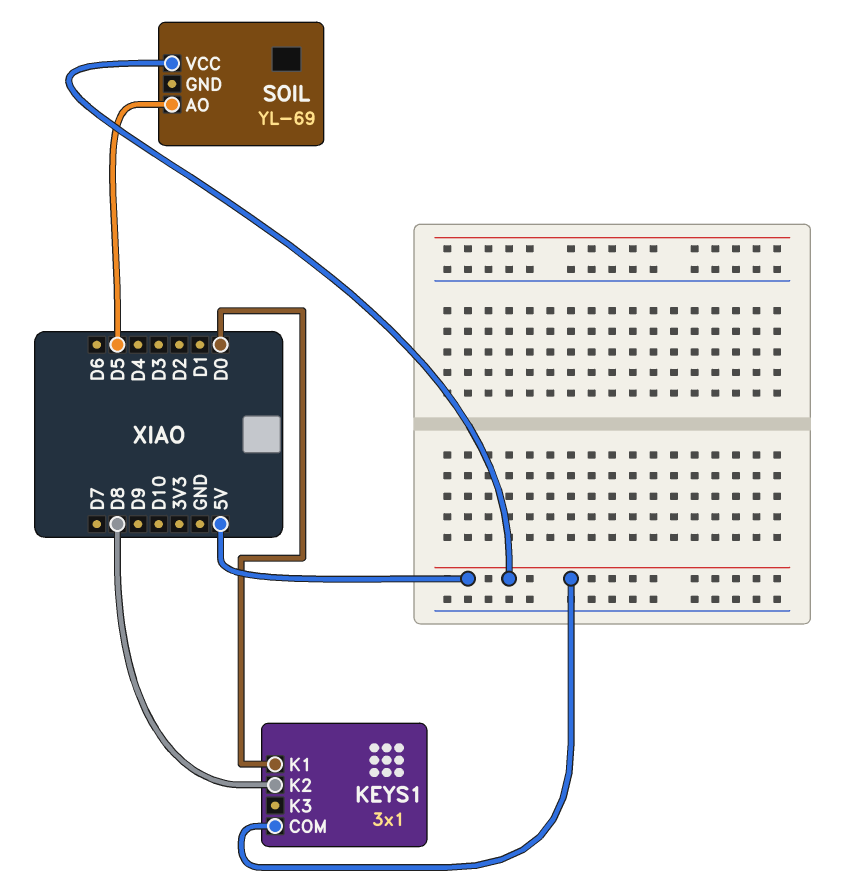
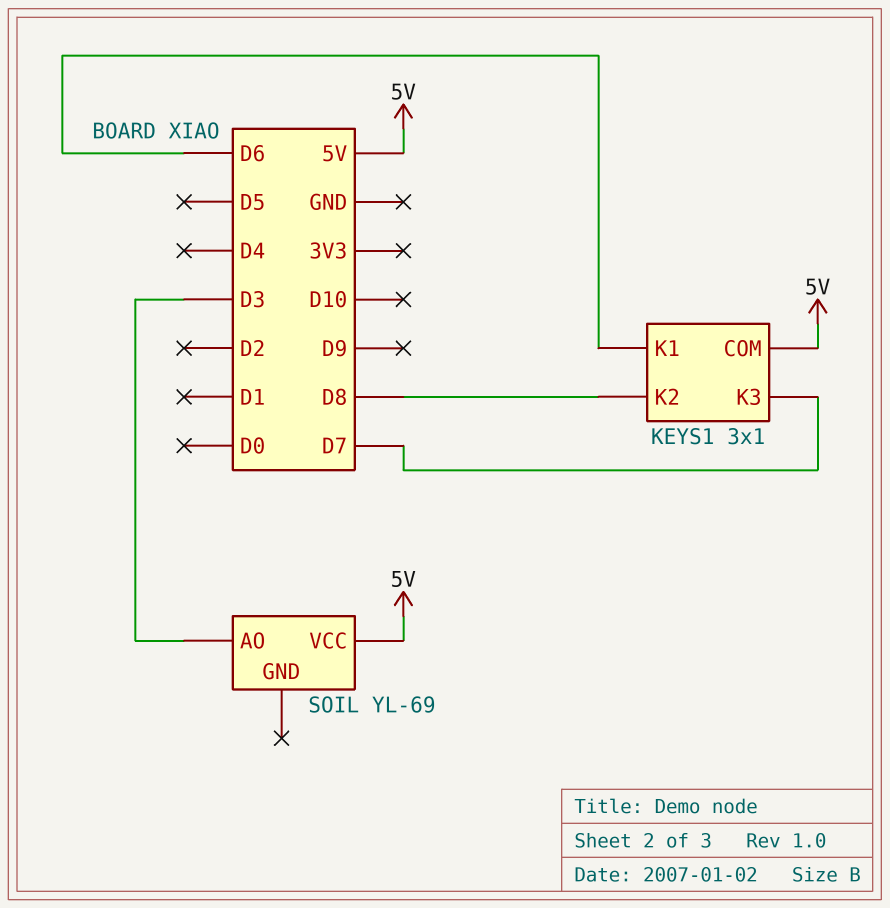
KEYS1 pin K1: D0 -> D6
KEYS1 pin K3: none -> D7
SOIL pin AO: D5 -> D3

